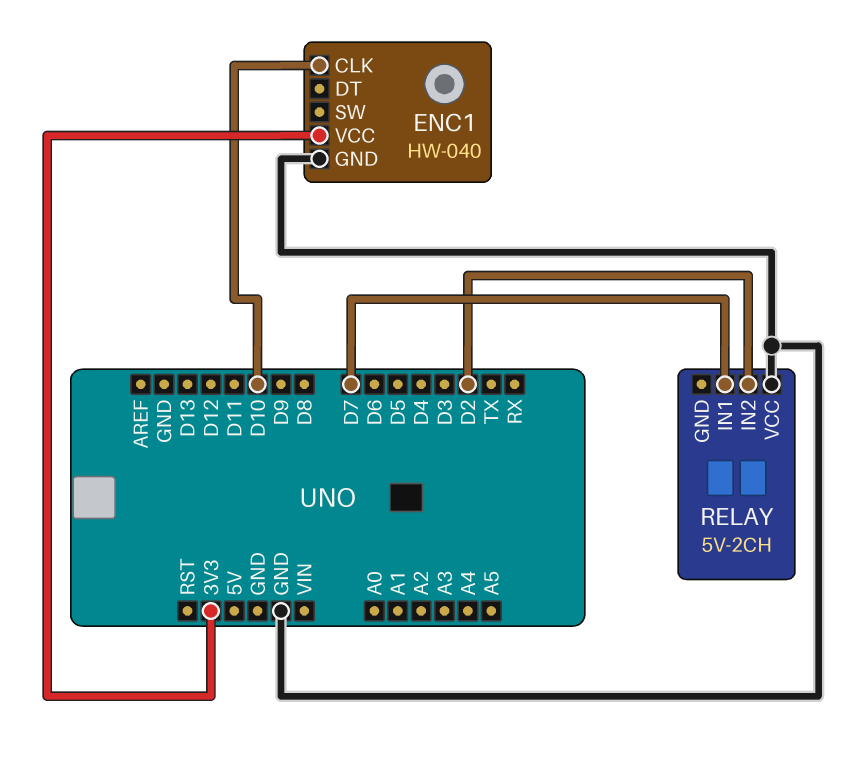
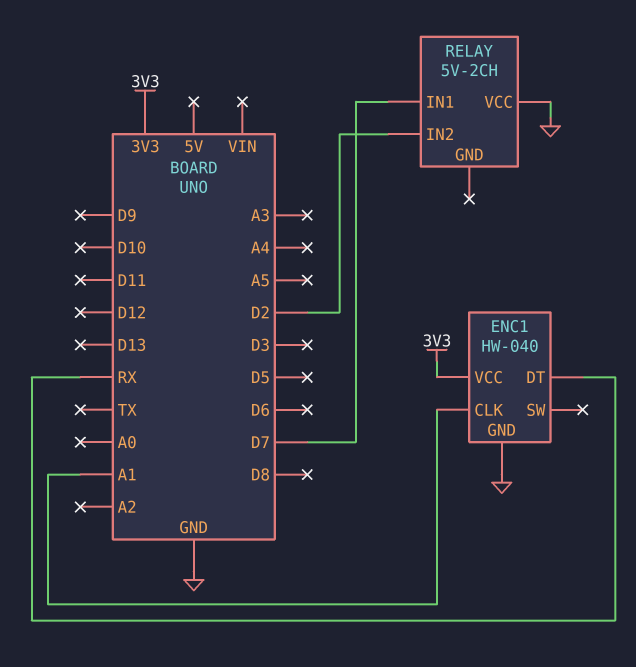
ENC1 pin CLK: D10 -> A1
ENC1 pin DT: none -> RX

